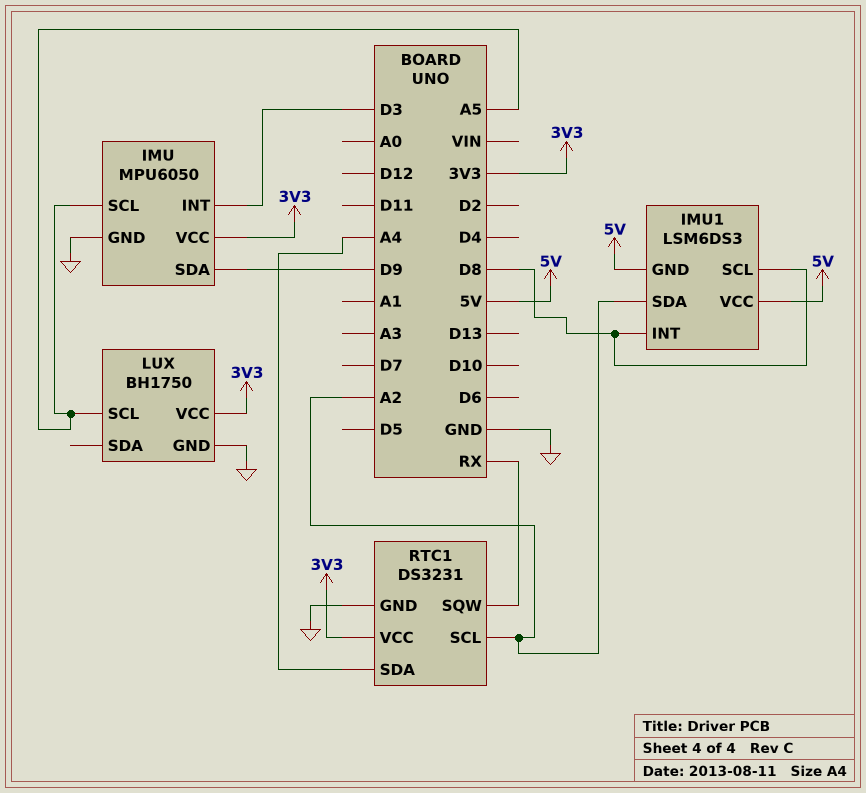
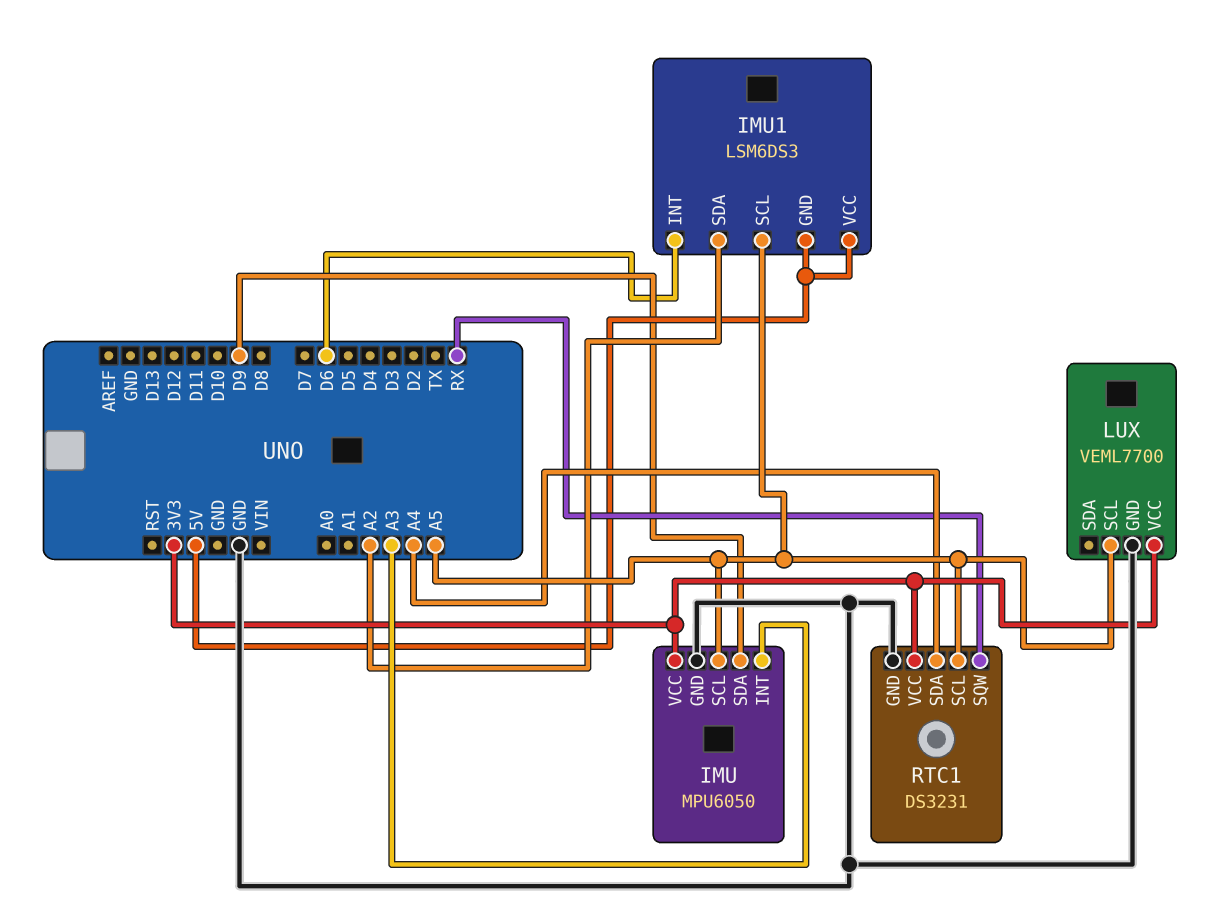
IMU pin INT: D3 -> A3
IMU1 pin INT: D8 -> D6
IMU1 pin SCL: D8 -> A5
LUX: BH1750 -> VEML7700
RTC1 pin SCL: A2 -> A5

